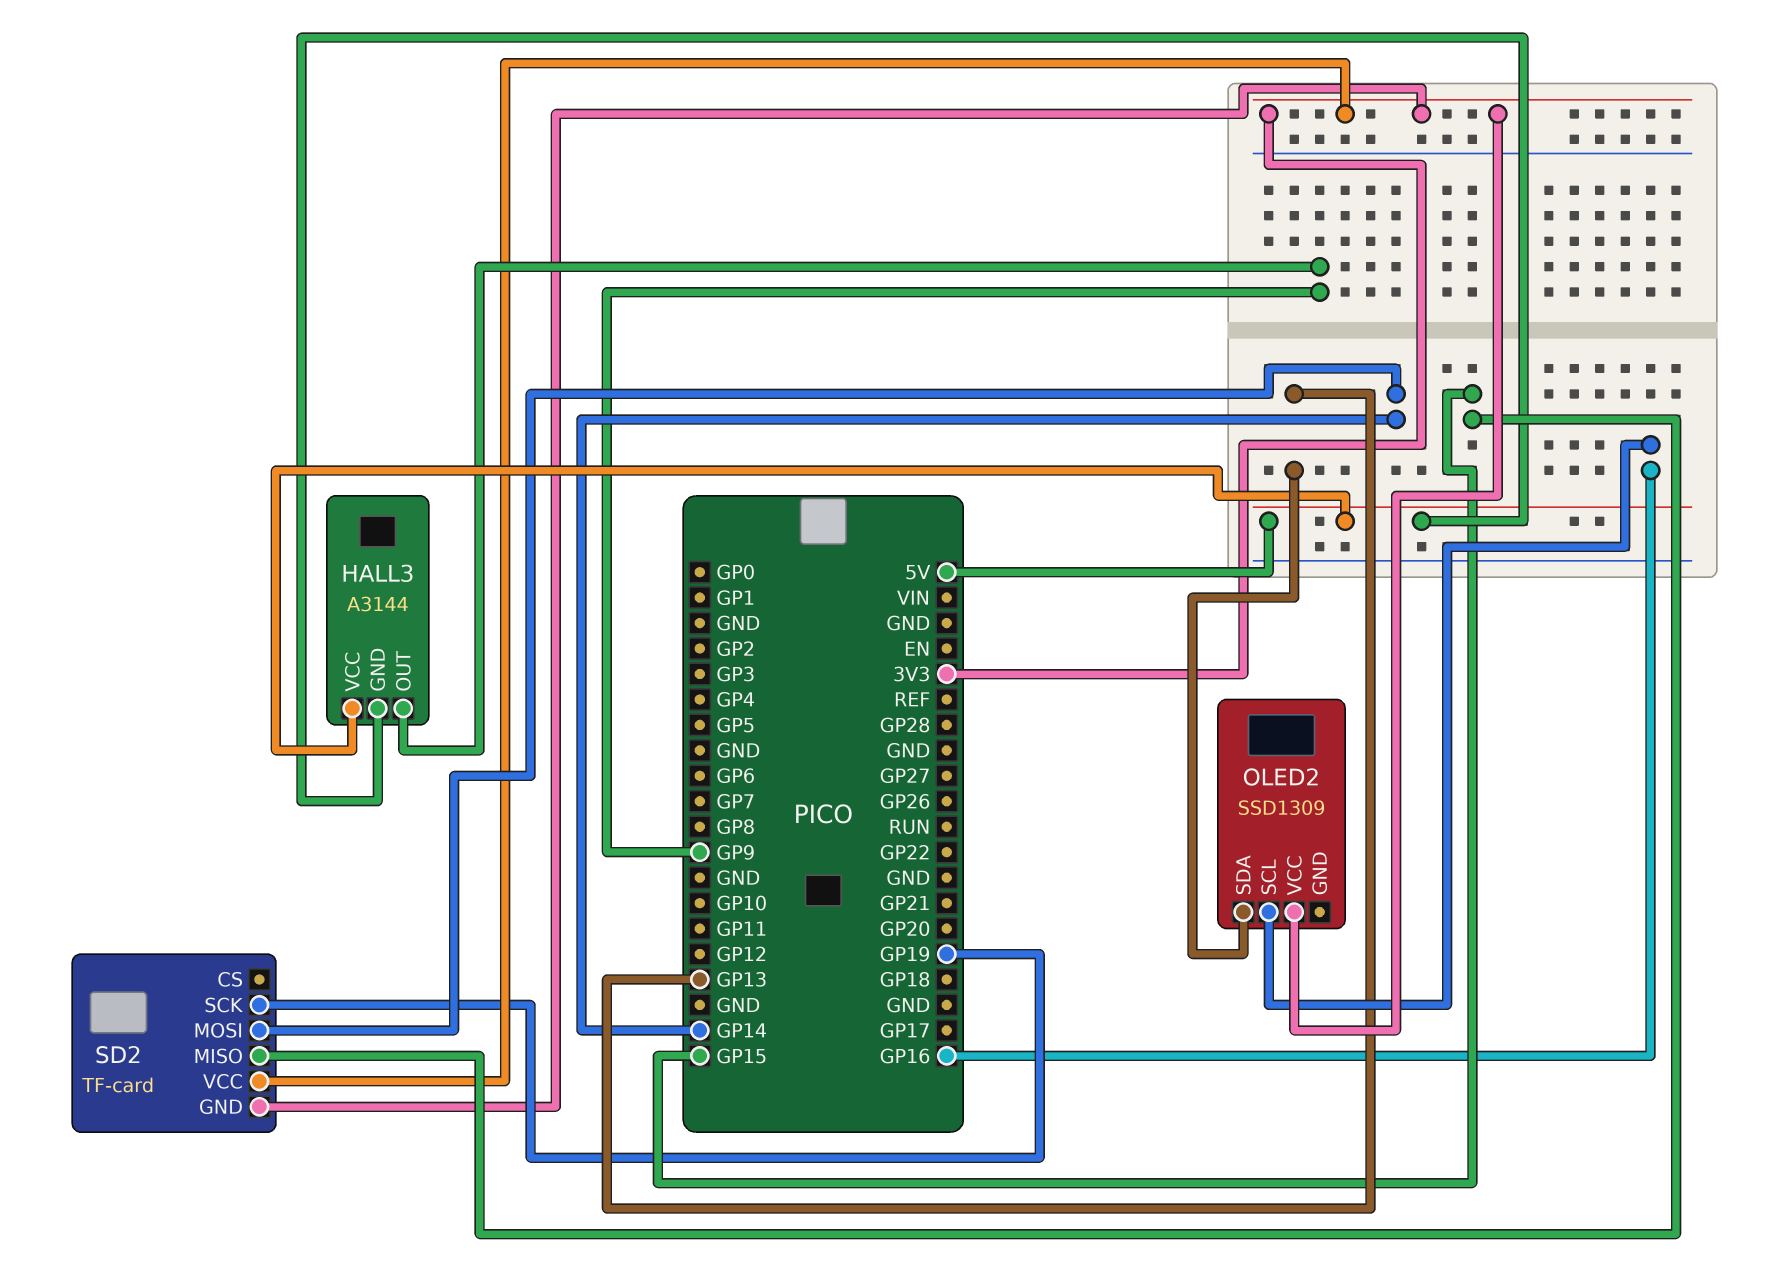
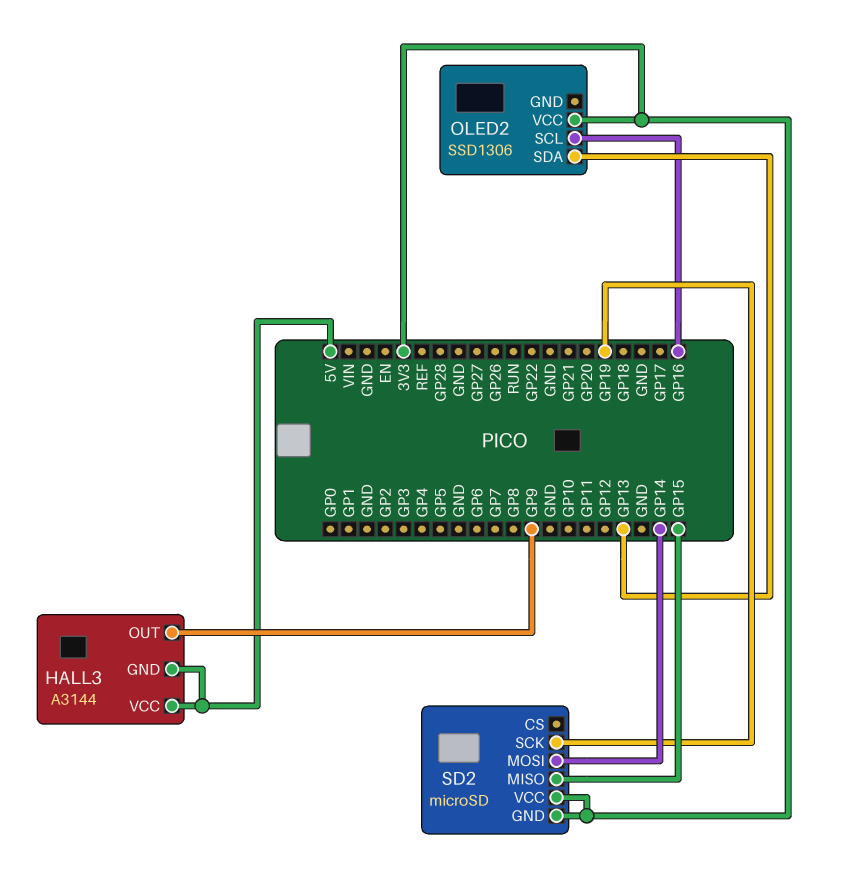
OLED2: SSD1309 -> SSD1306
SD2: TF-card -> microSD

